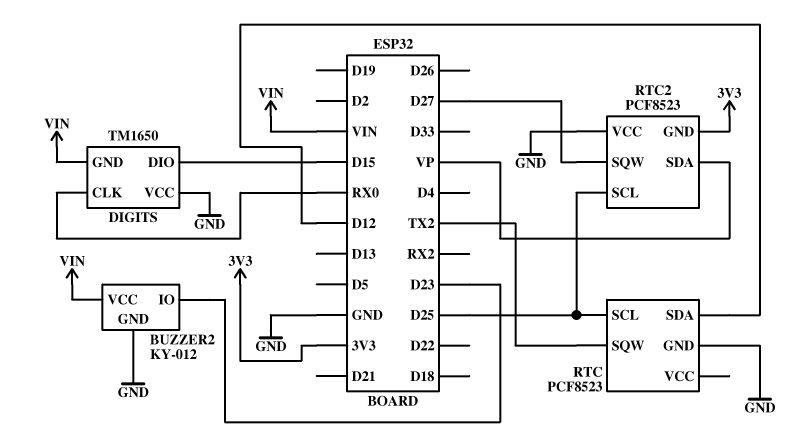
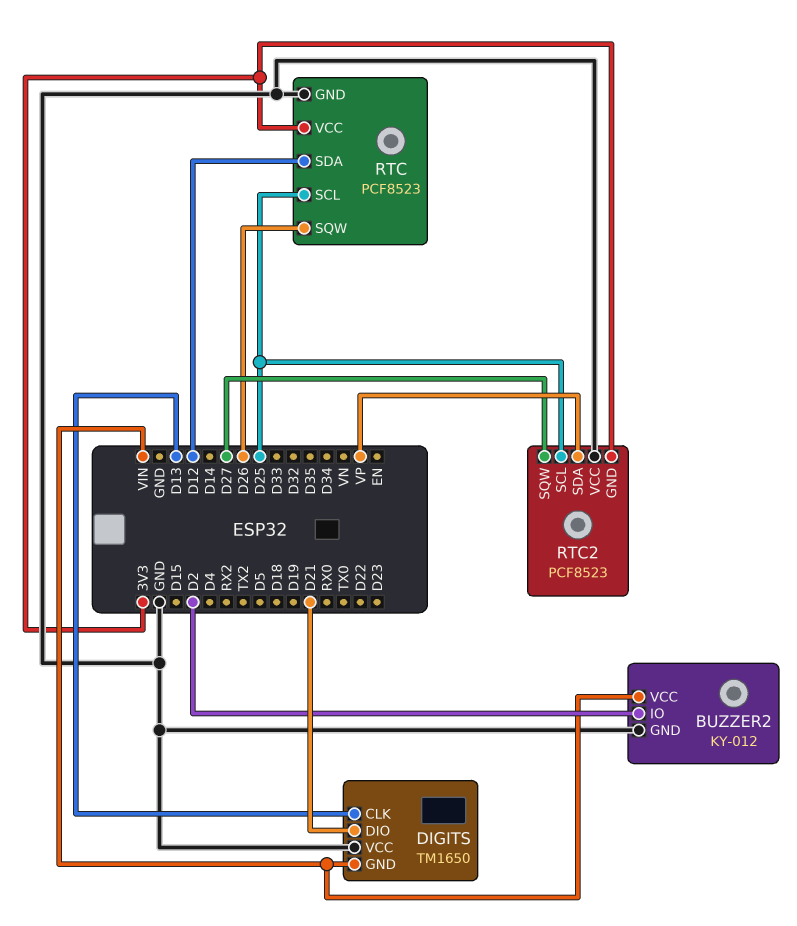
BUZZER2 pin IO: D23 -> D2
DIGITS pin CLK: RX0 -> D13
DIGITS pin DIO: D15 -> D21
RTC pin SQW: TX2 -> D26
RTC pin VCC: none -> 3V3

